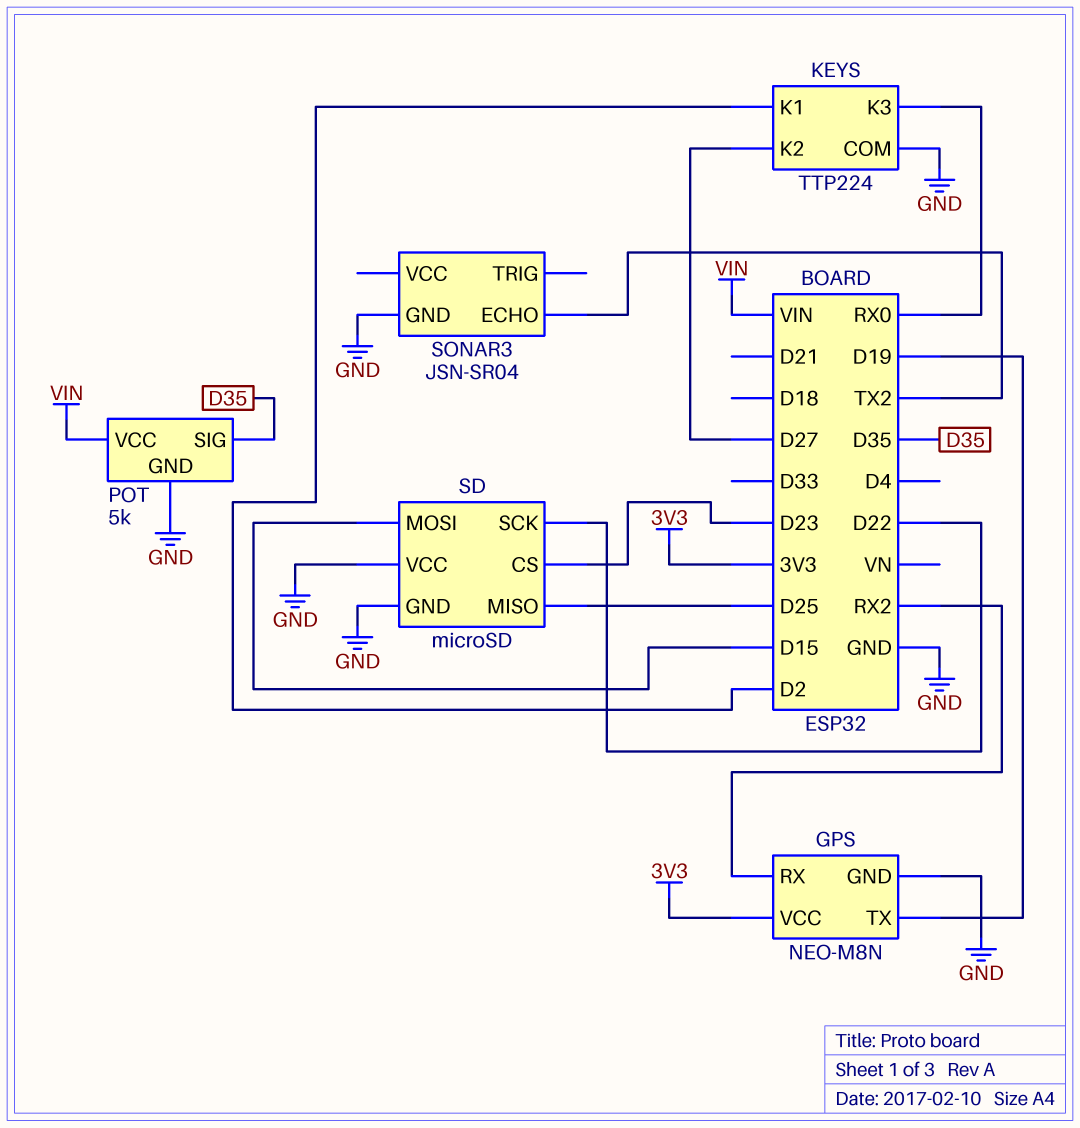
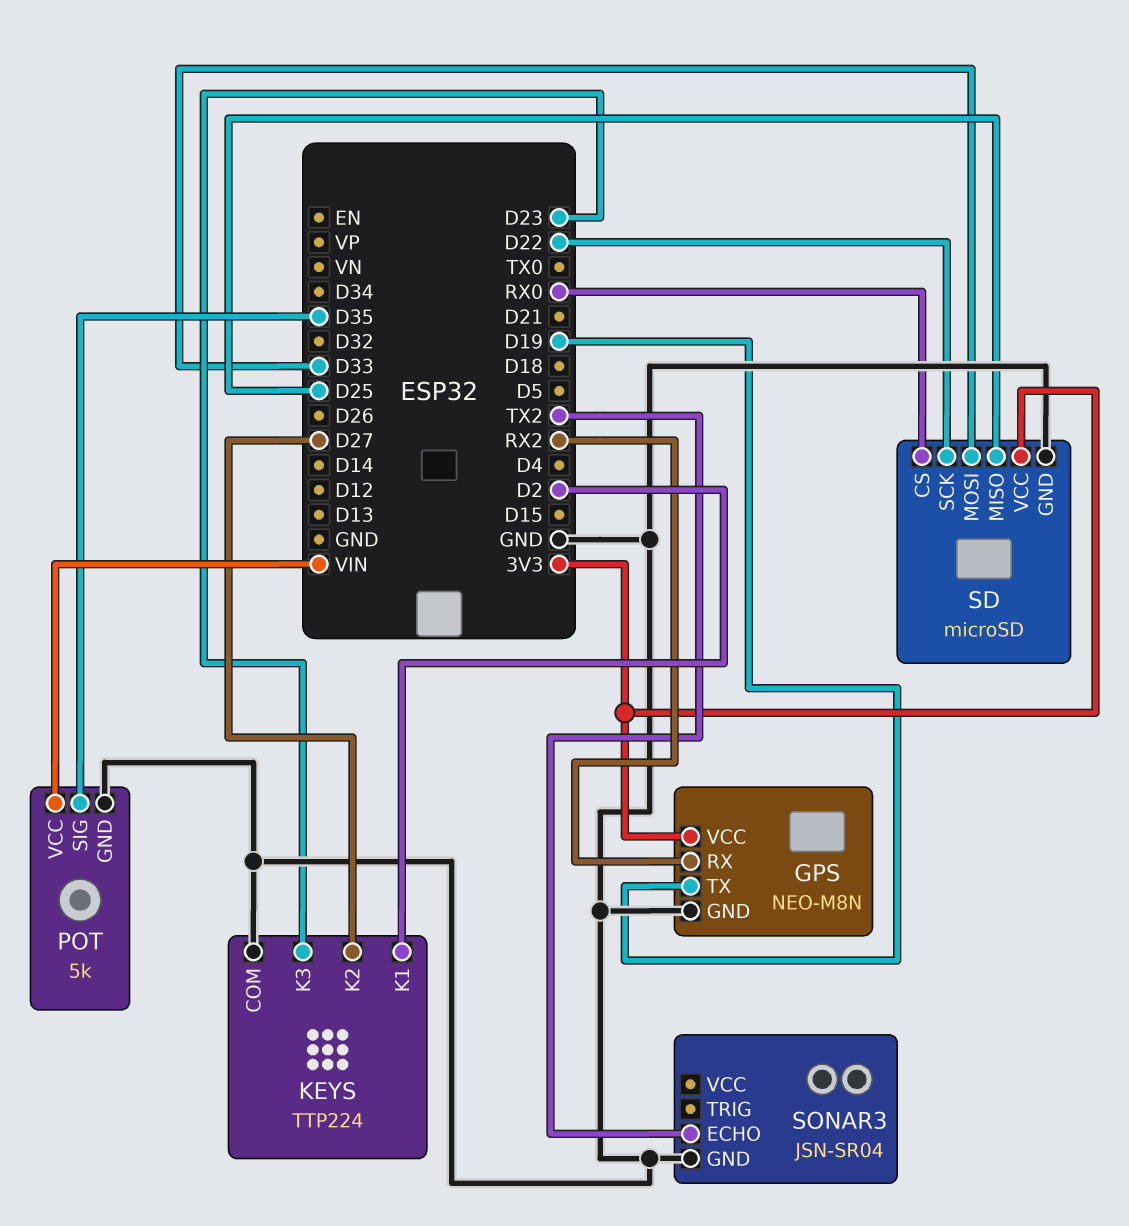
KEYS pin K3: RX0 -> D23
SD pin CS: D23 -> RX0
SD pin MOSI: D15 -> D33
SD pin VCC: GND -> 3V3

